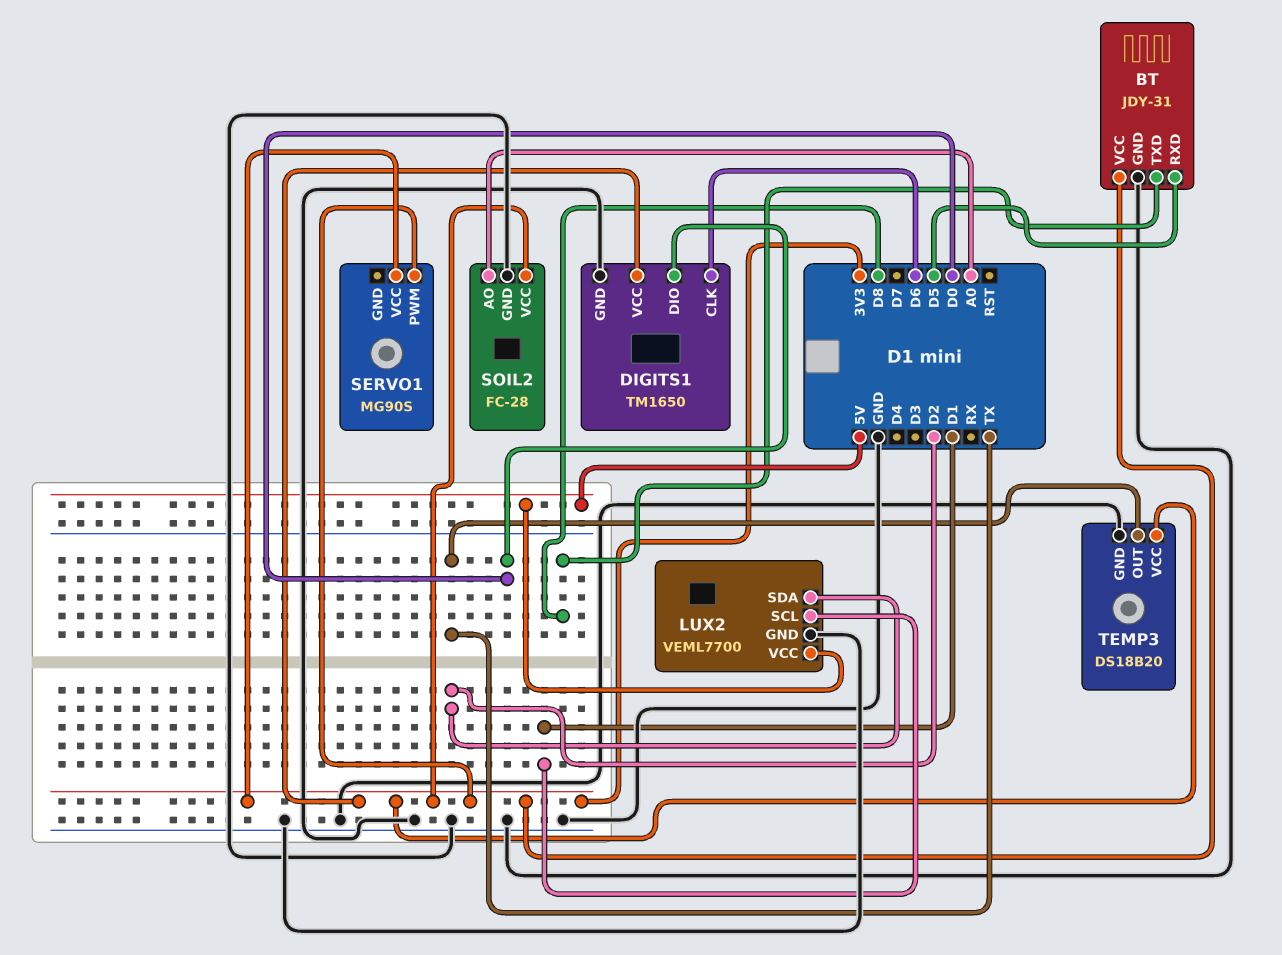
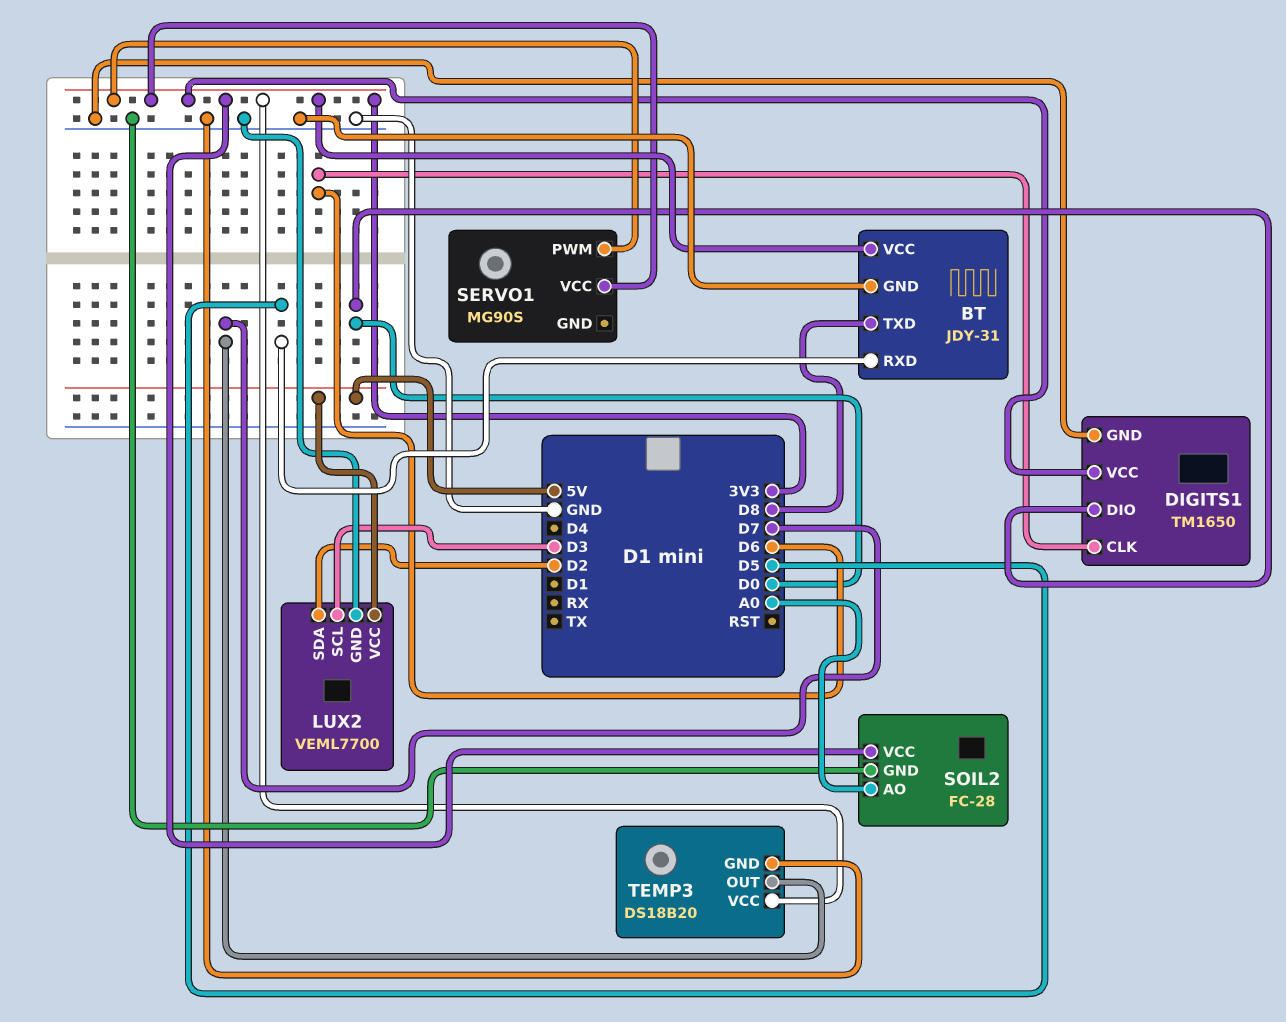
LUX2 pin SCL: D1 -> D3
TEMP3 pin OUT: TX -> D7

